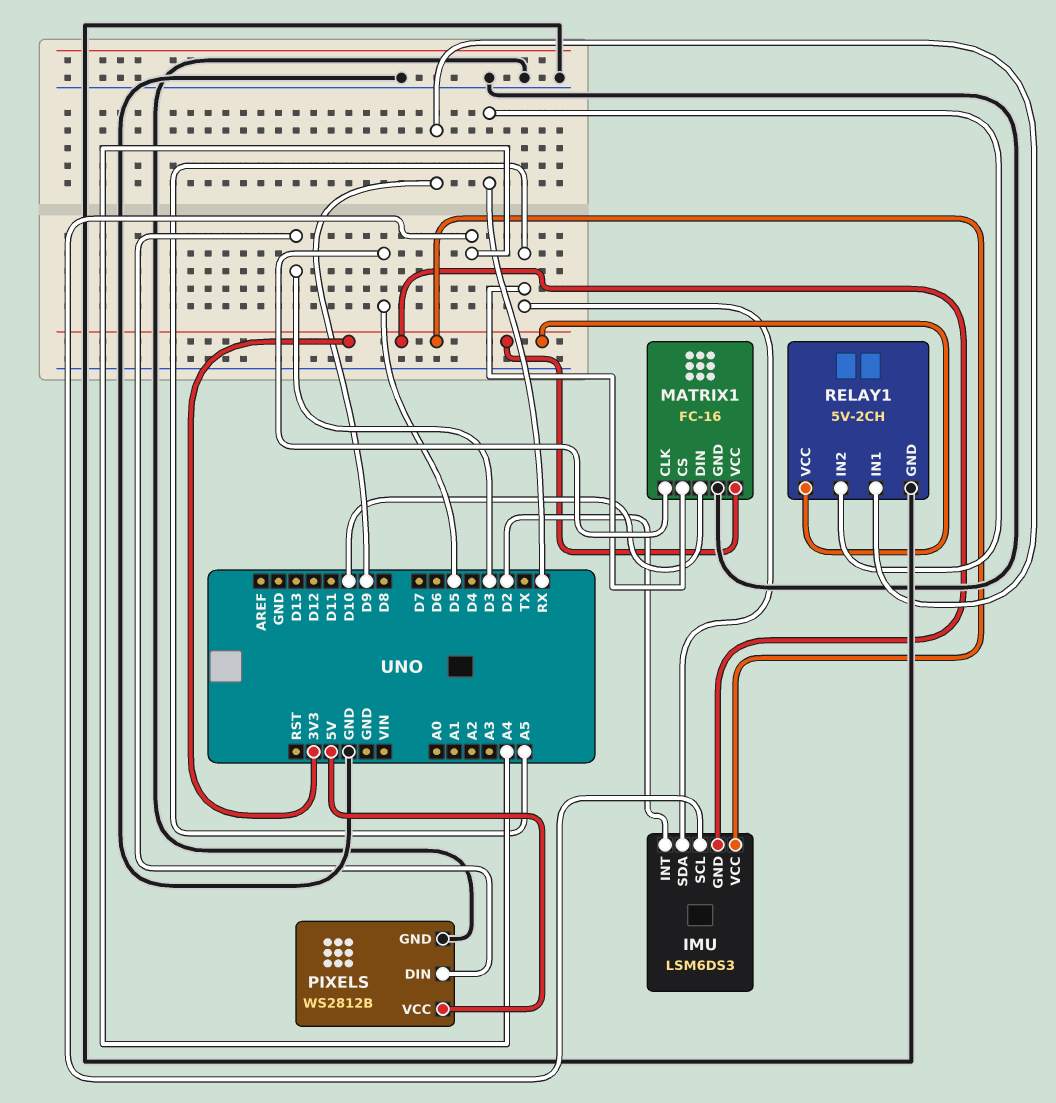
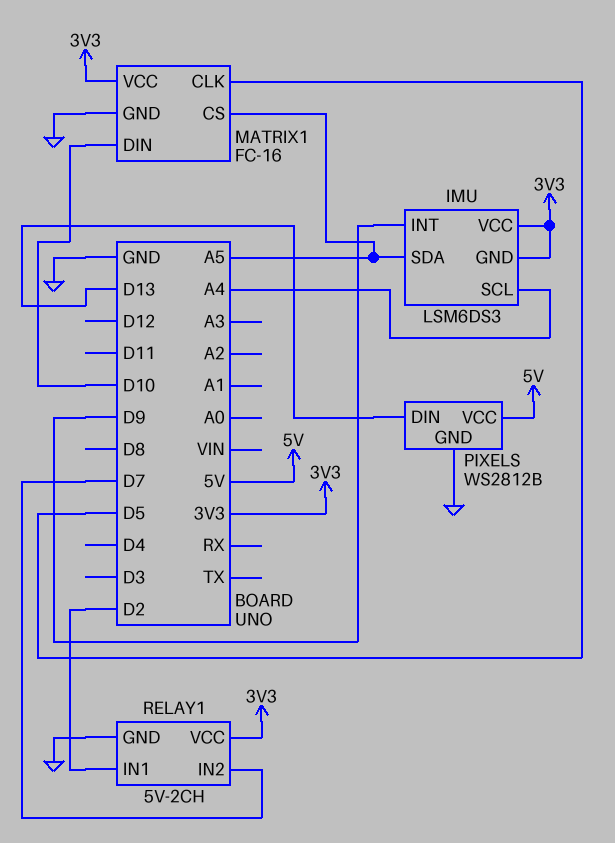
IMU pin INT: D2 -> D9
PIXELS pin DIN: D3 -> D13
RELAY1 pin IN1: D9 -> D2
RELAY1 pin IN2: RX -> D7

